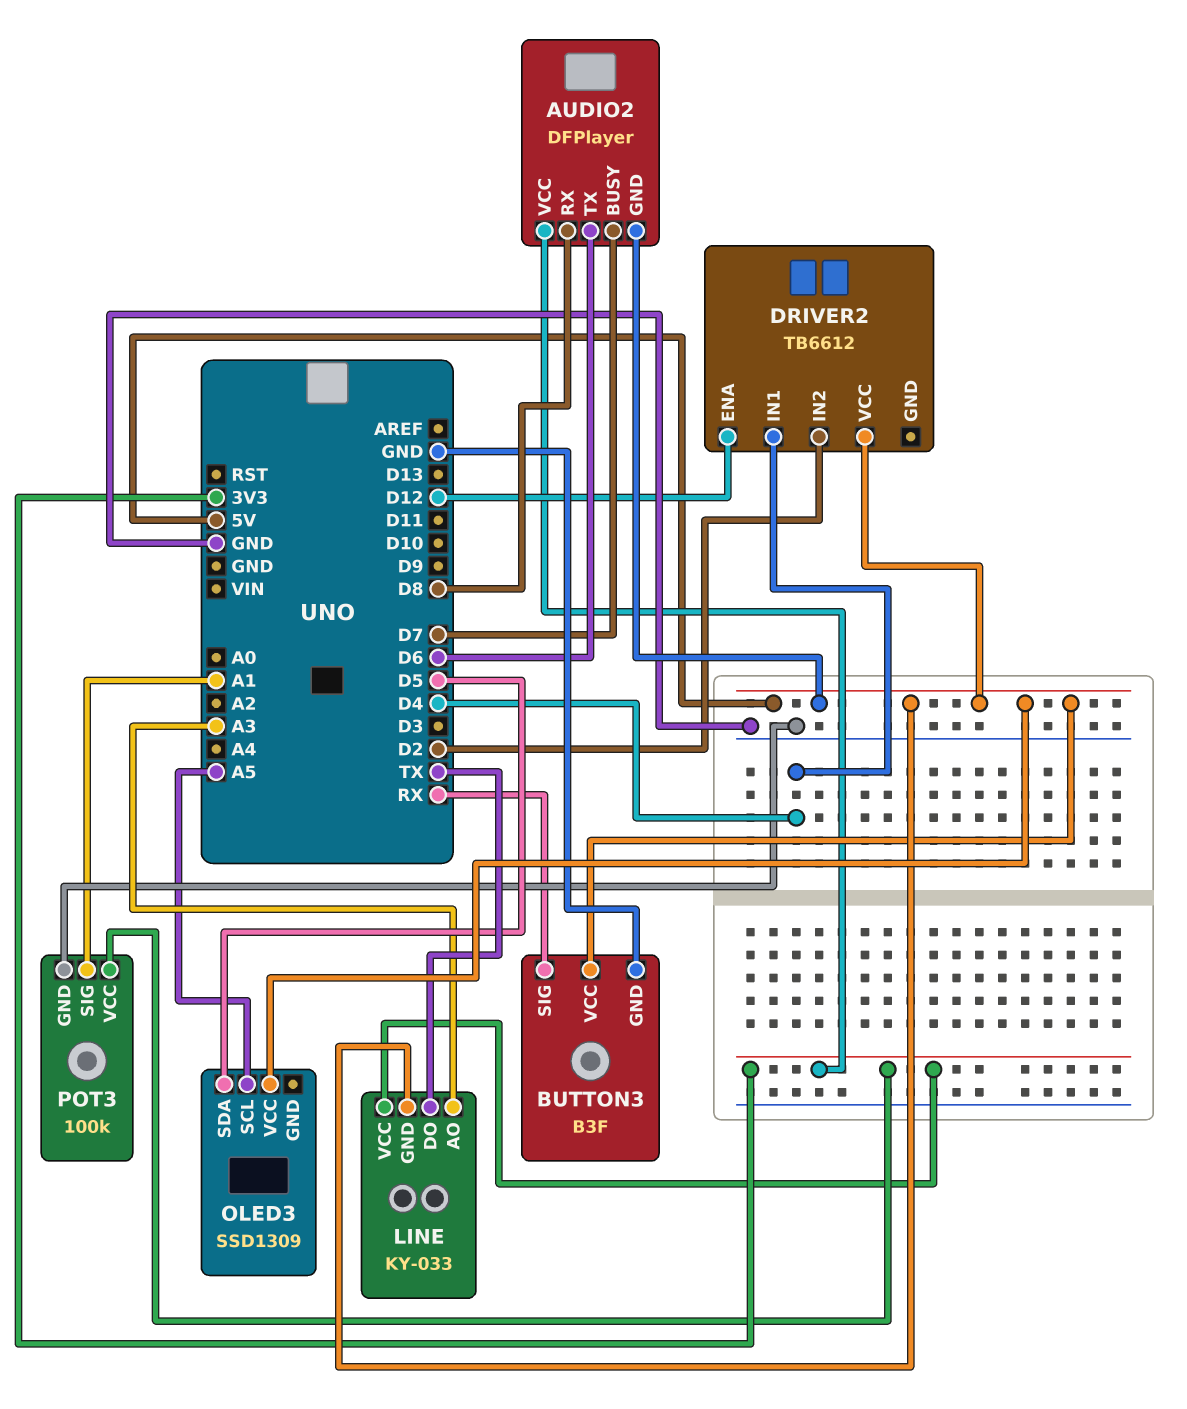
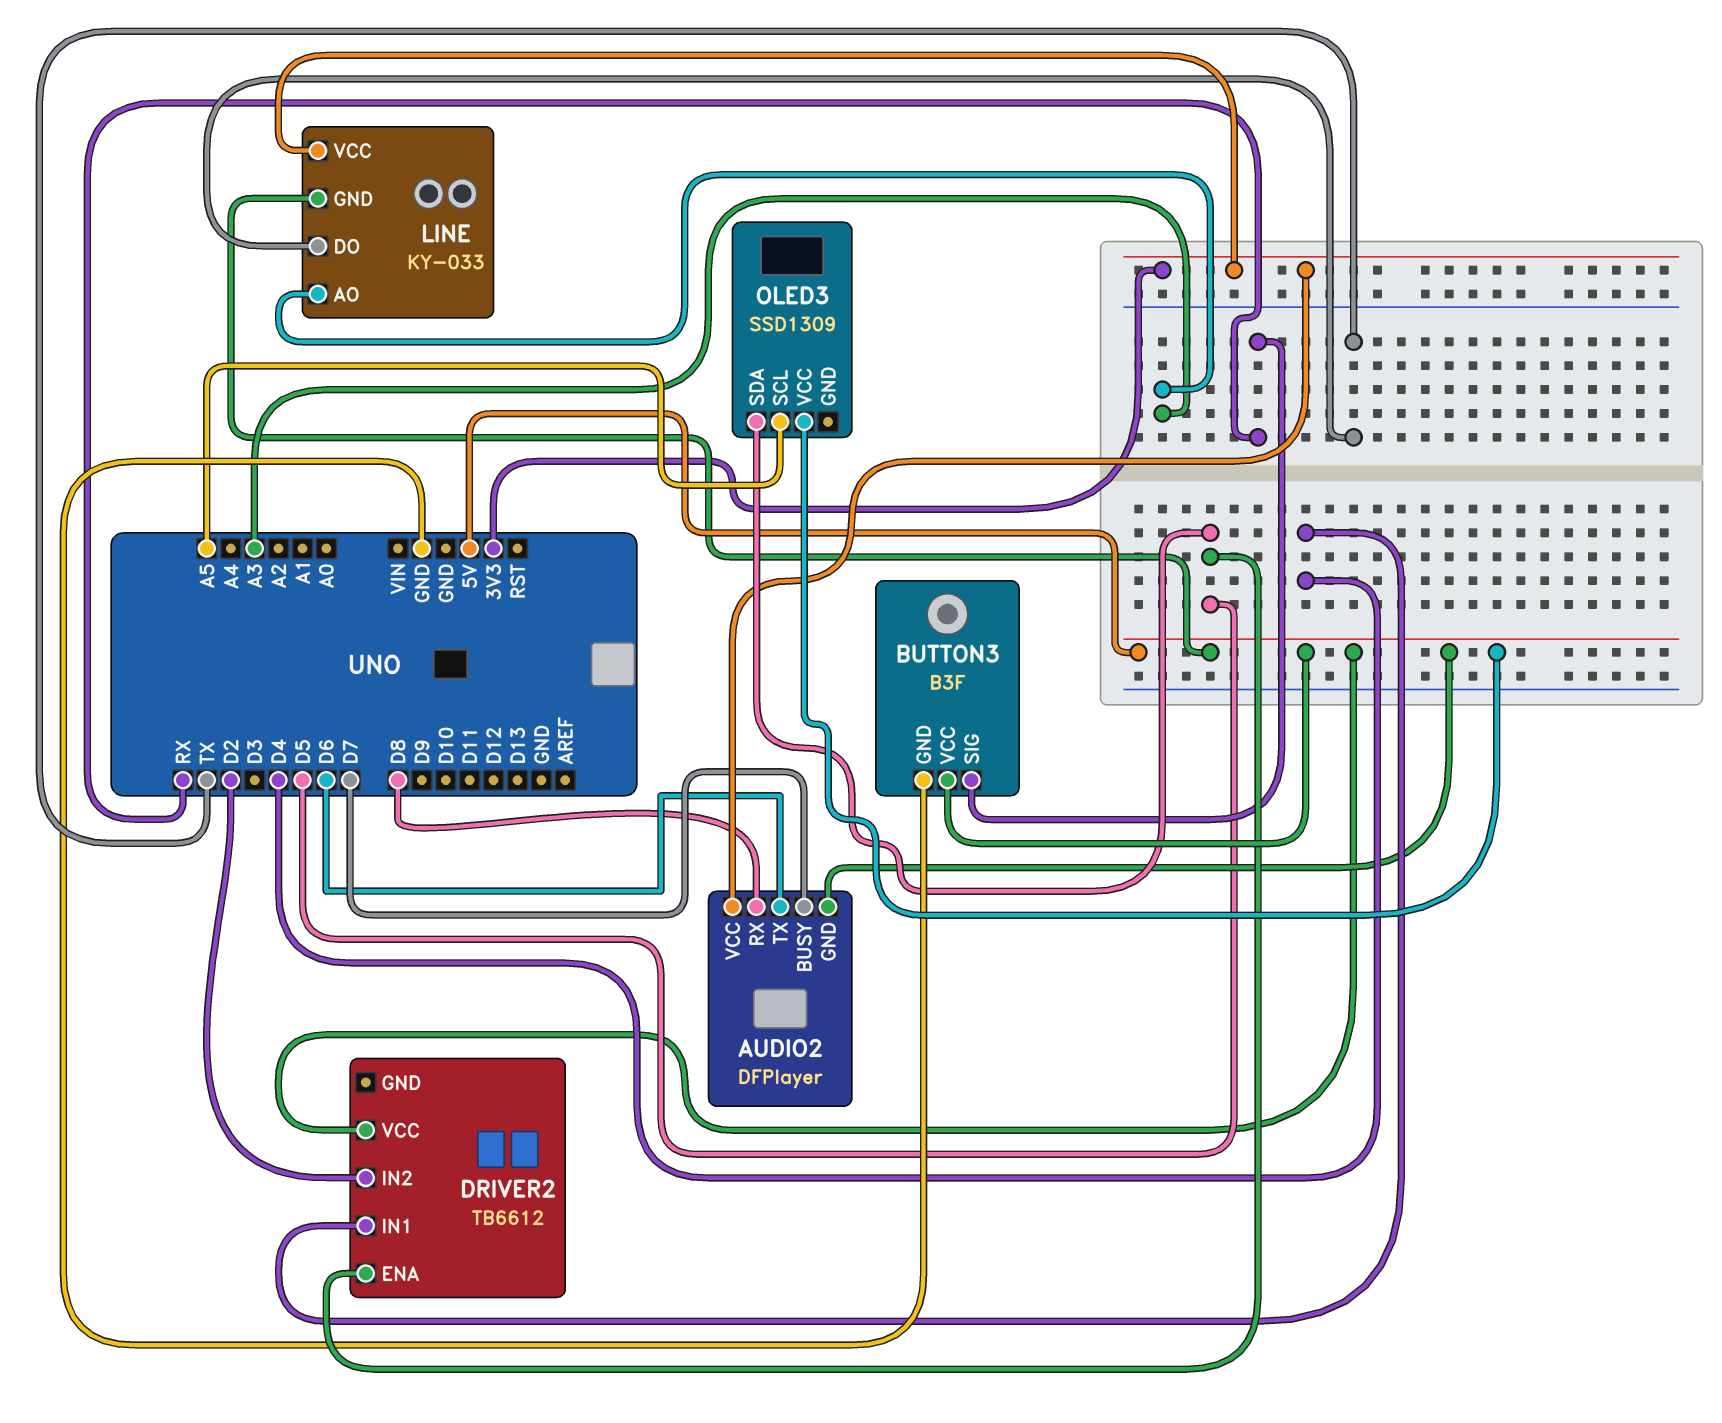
DRIVER2 pin ENA: D12 -> D5
POT3: 100k -> none
POT3 pin GND: GND -> none
POT3 pin SIG: A1 -> none
POT3 pin VCC: 3V3 -> none

